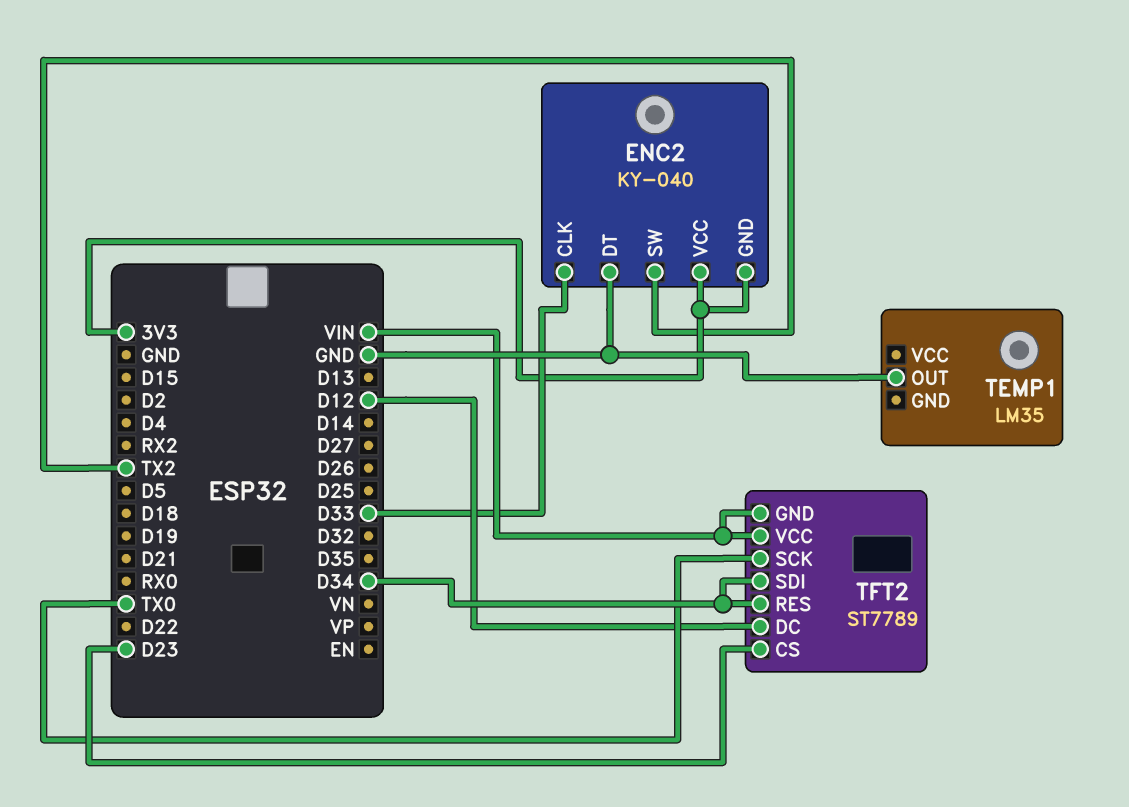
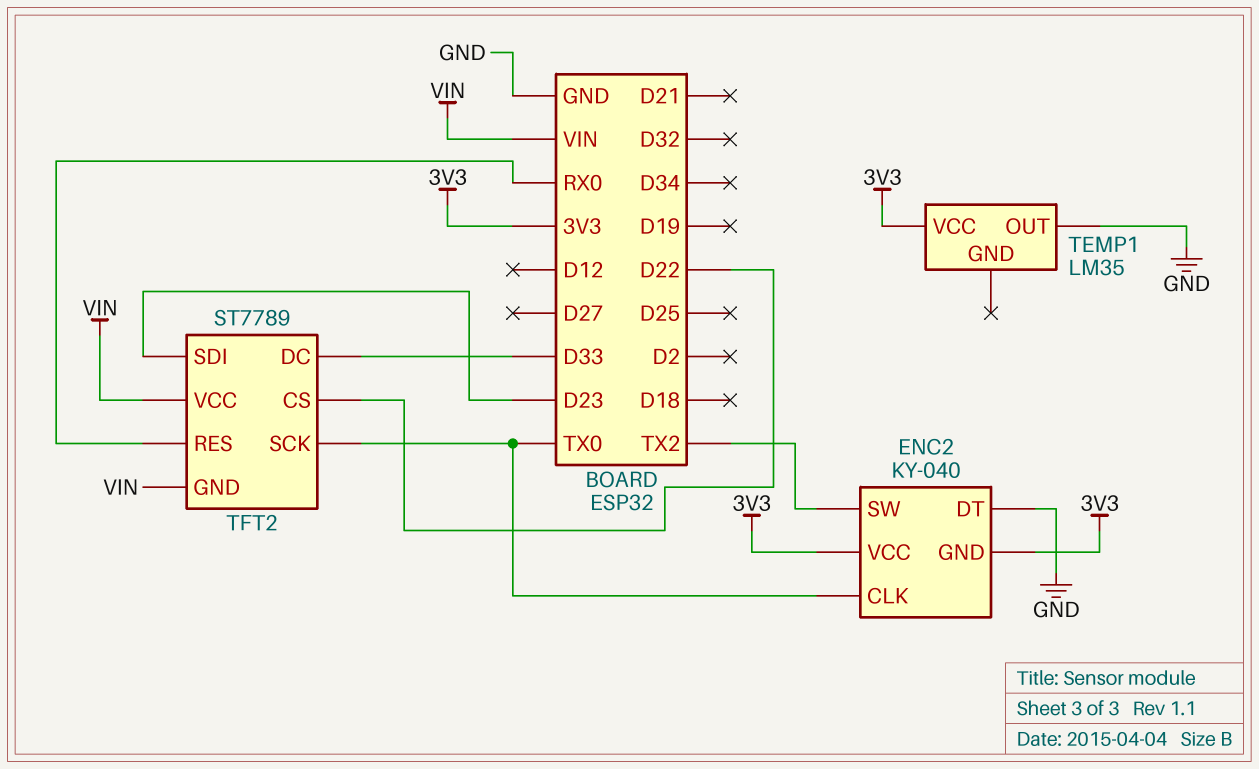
ENC2 pin CLK: D33 -> TX0
TEMP1 pin VCC: none -> 3V3
TFT2 pin CS: D23 -> D22
TFT2 pin DC: D12 -> D33
TFT2 pin RES: D34 -> RX0
TFT2 pin SDI: D34 -> D23

